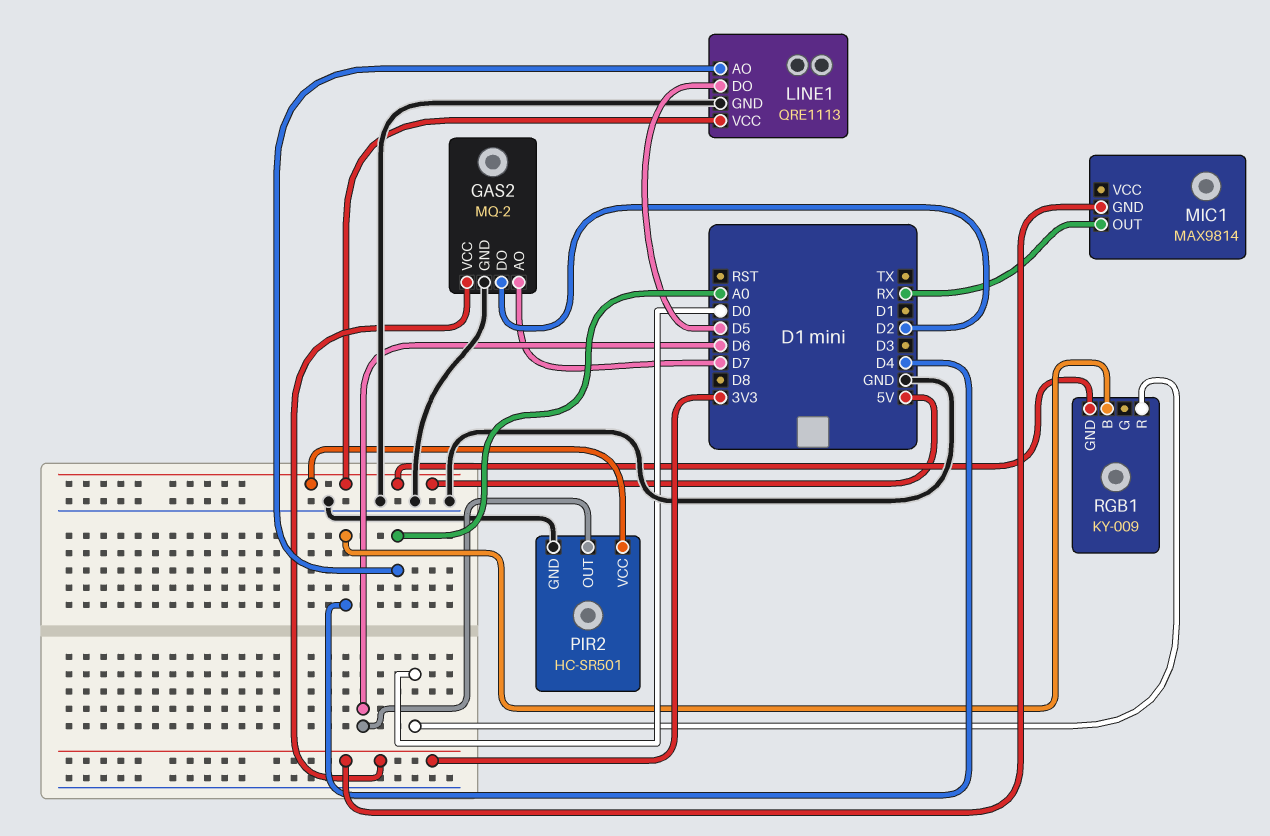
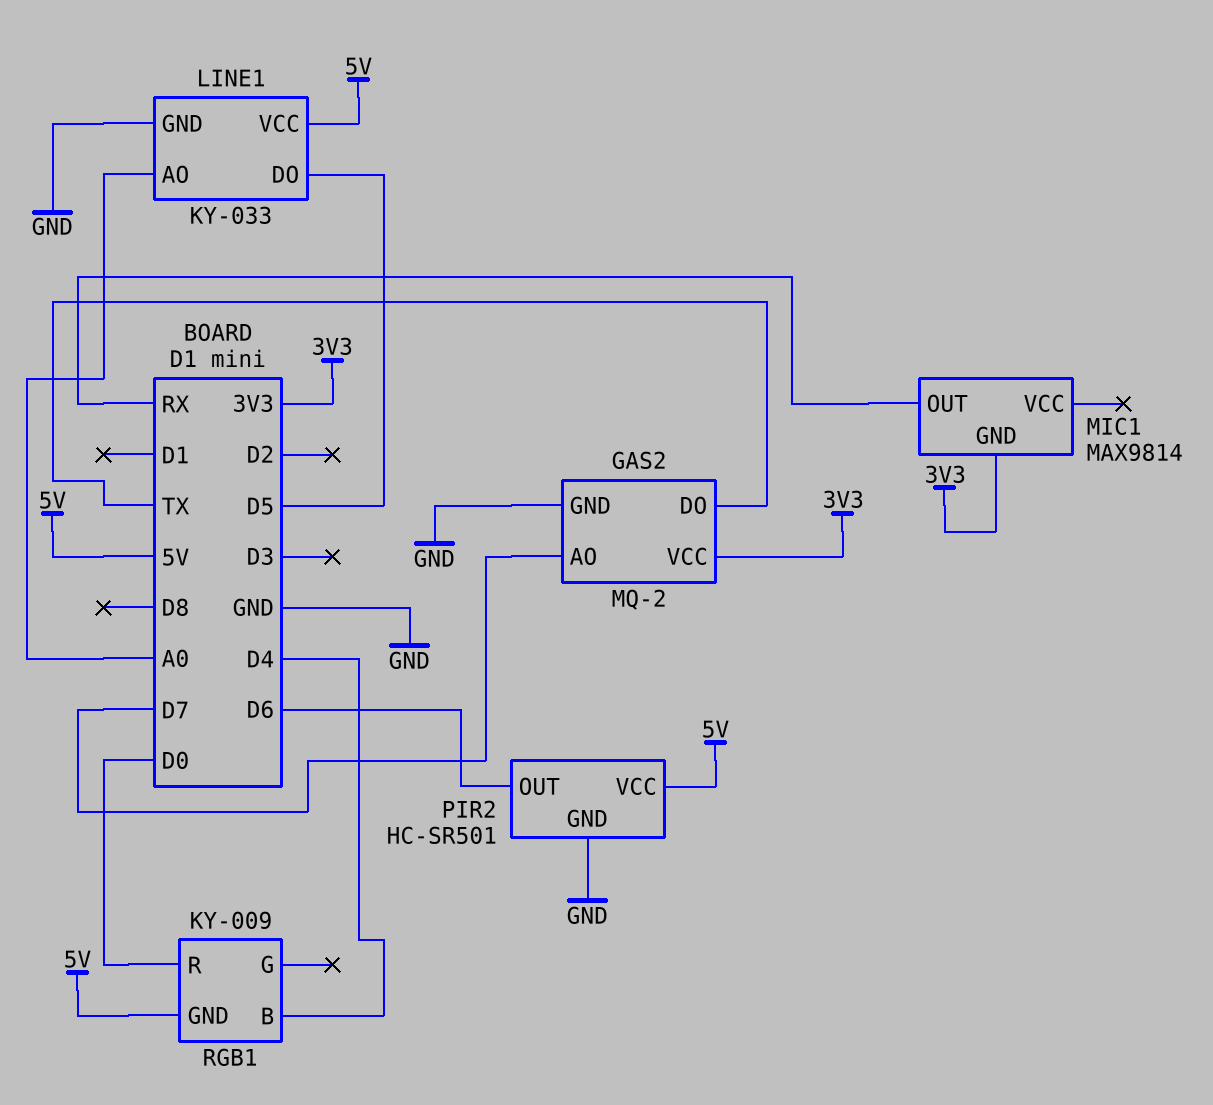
GAS2 pin DO: D2 -> TX
LINE1: QRE1113 -> KY-033

